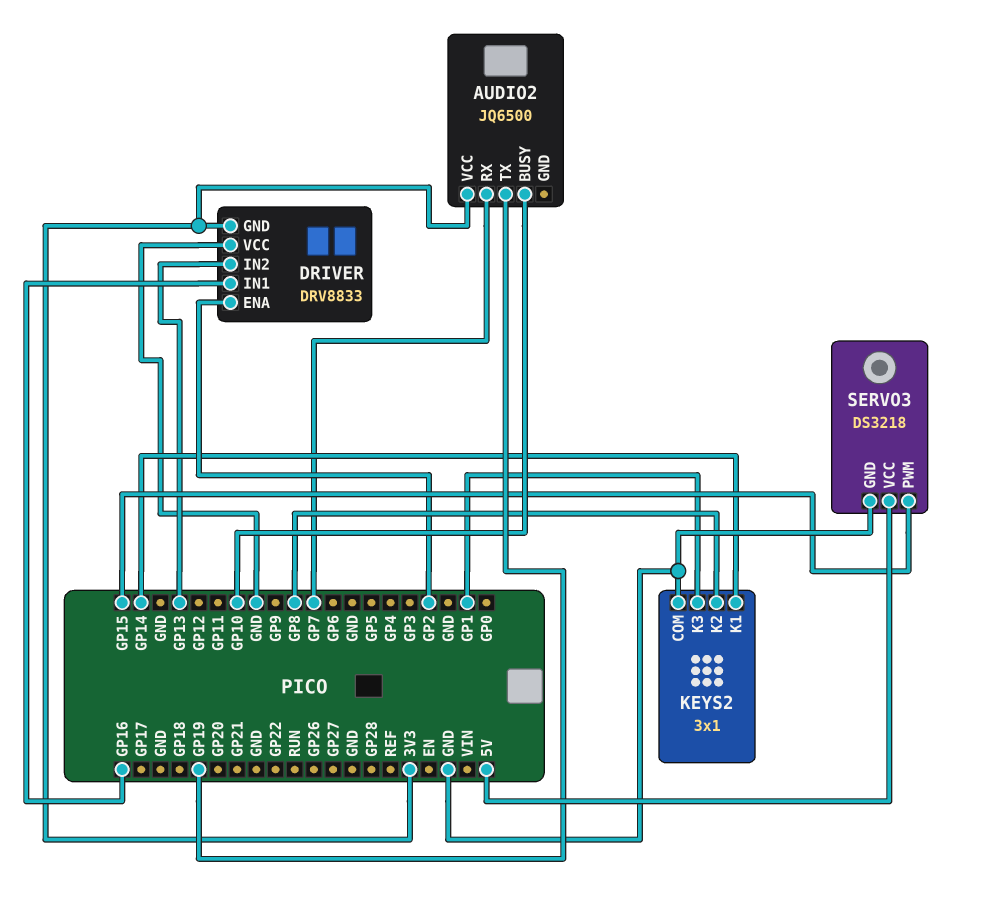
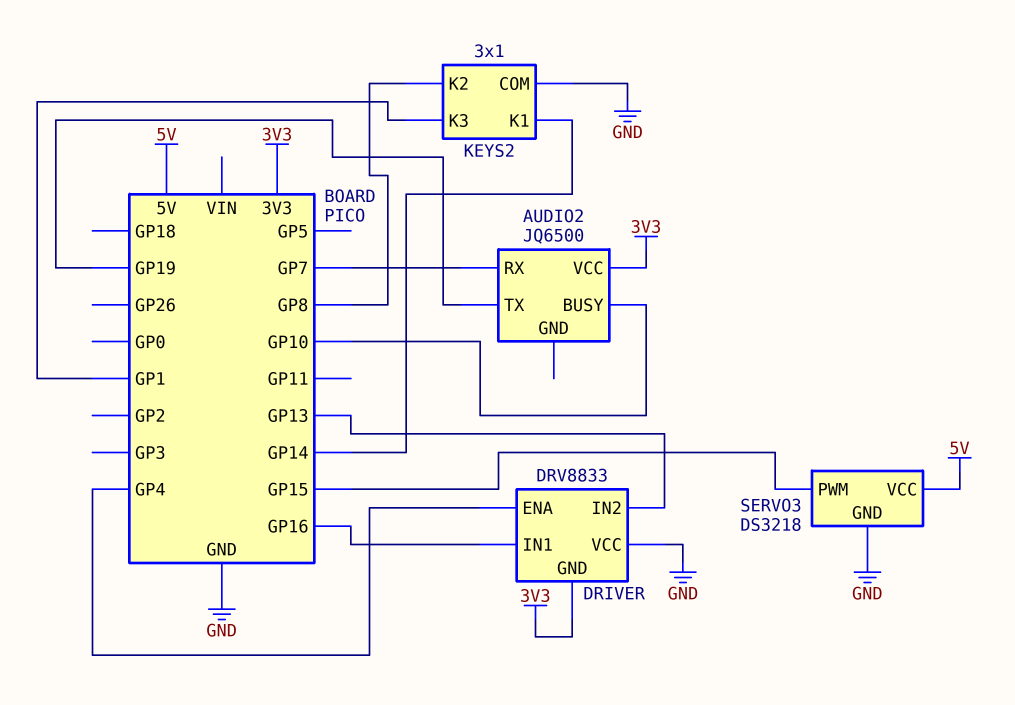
DRIVER pin ENA: GP2 -> GP4

